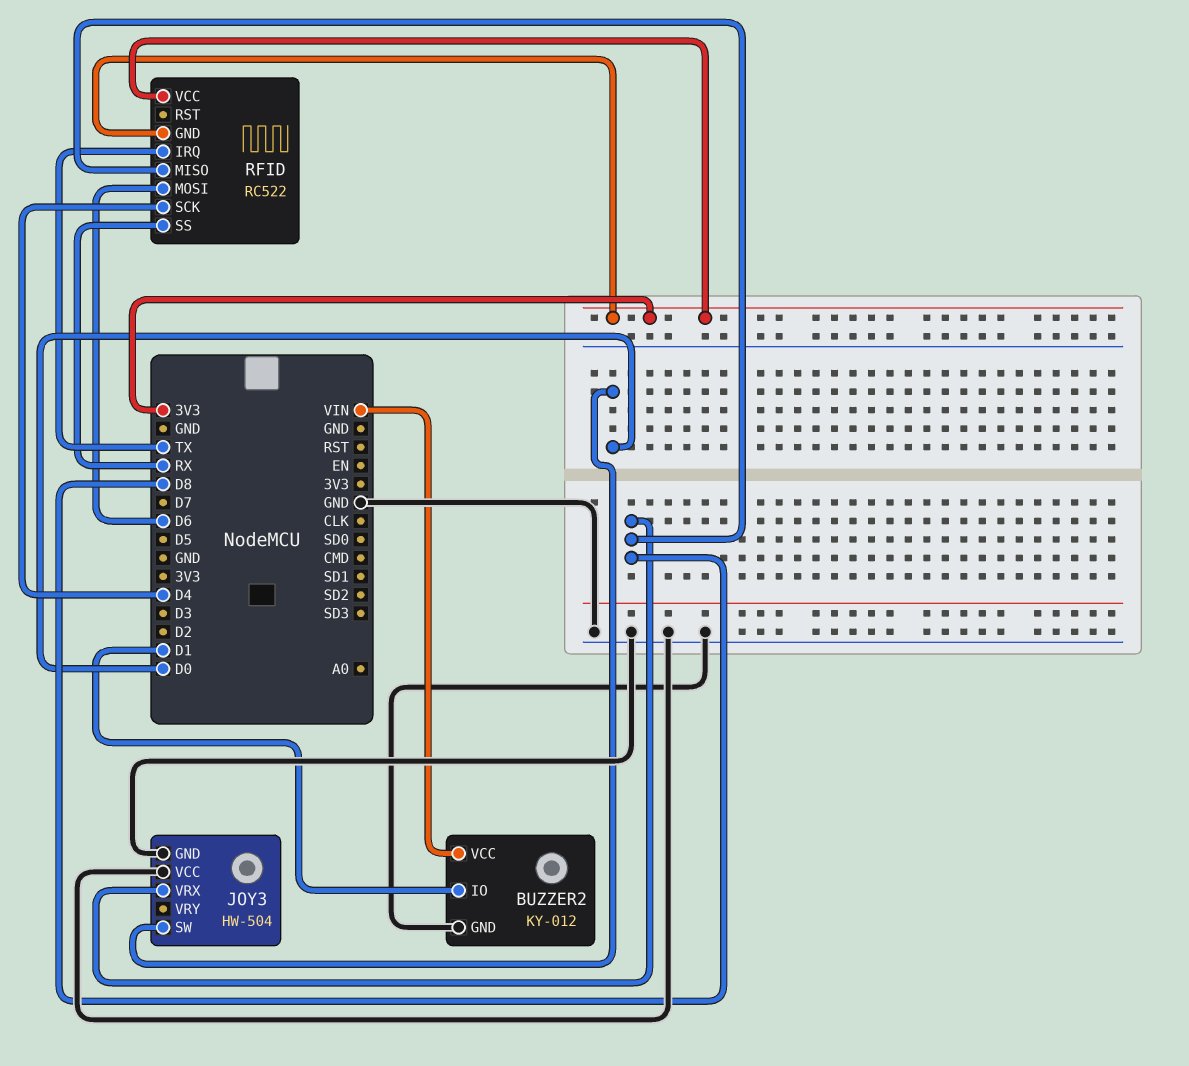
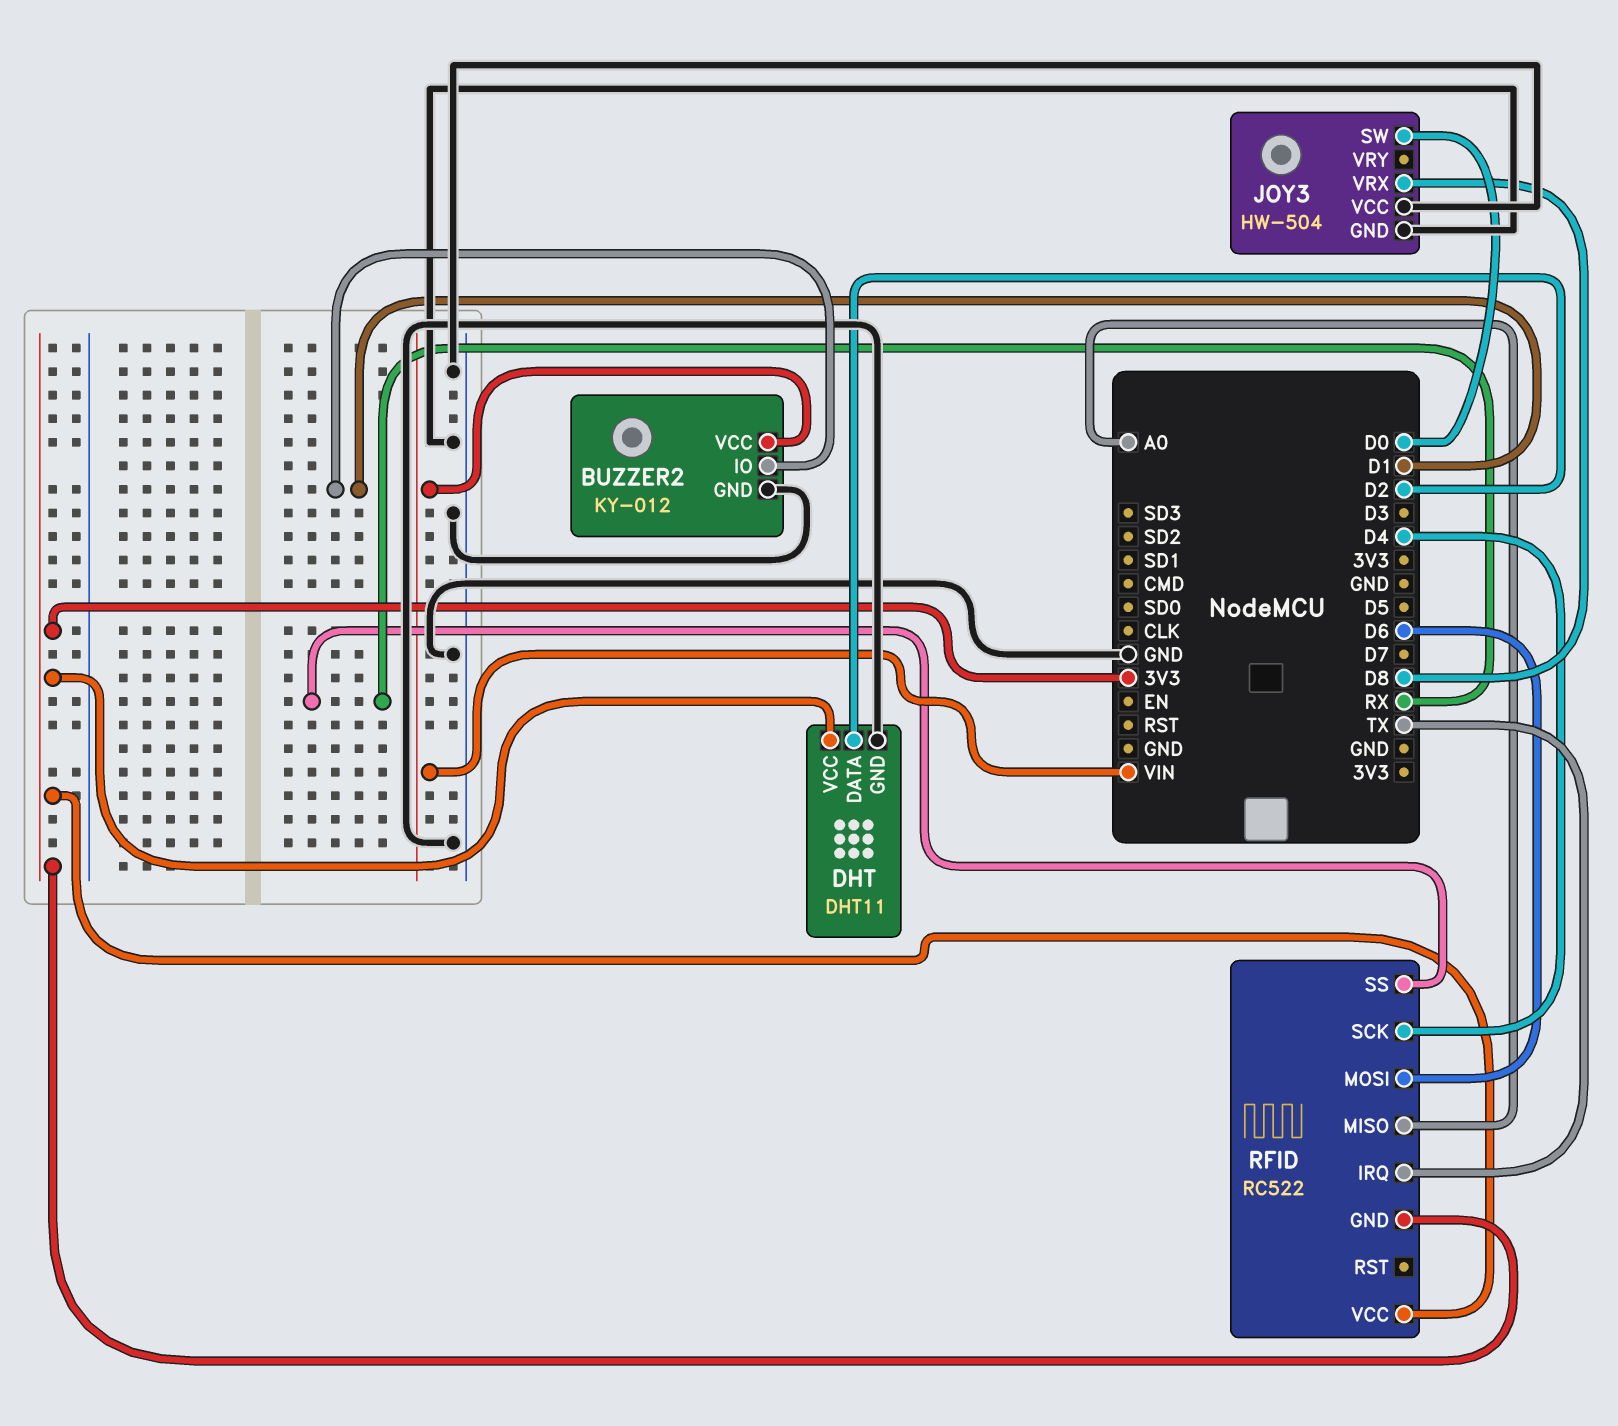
DHT: none -> DHT11
DHT pin DATA: none -> D2
DHT pin GND: none -> GND
DHT pin VCC: none -> 3V3
RFID pin MISO: D8 -> A0

